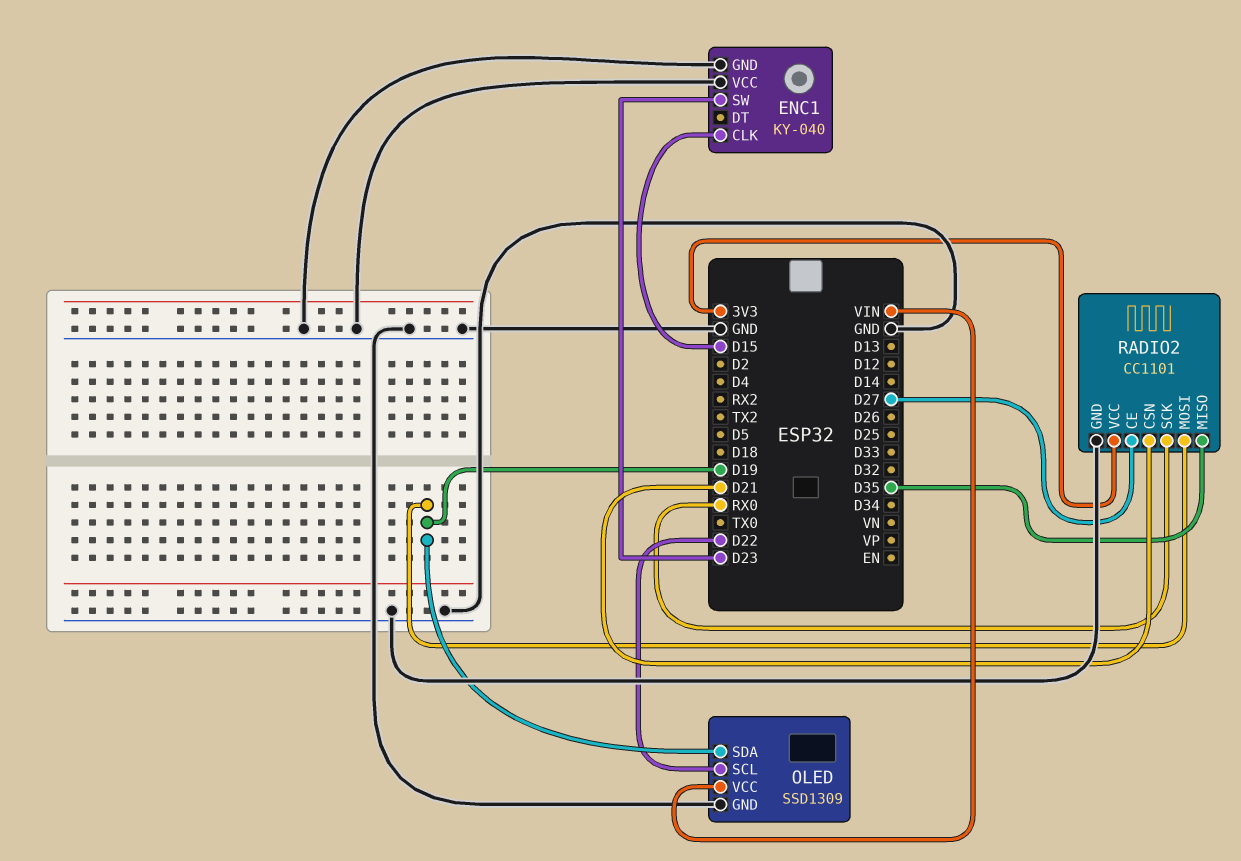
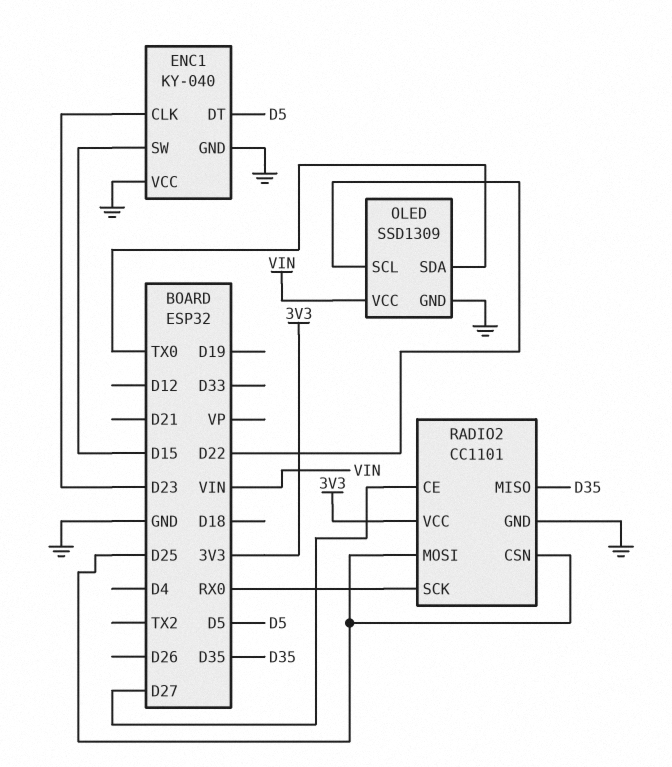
ENC1 pin CLK: D15 -> D23
ENC1 pin DT: none -> D5
ENC1 pin SW: D23 -> D15
OLED pin SDA: D19 -> TX0
RADIO2 pin CSN: D21 -> D25
RADIO2 pin MOSI: D19 -> D25

